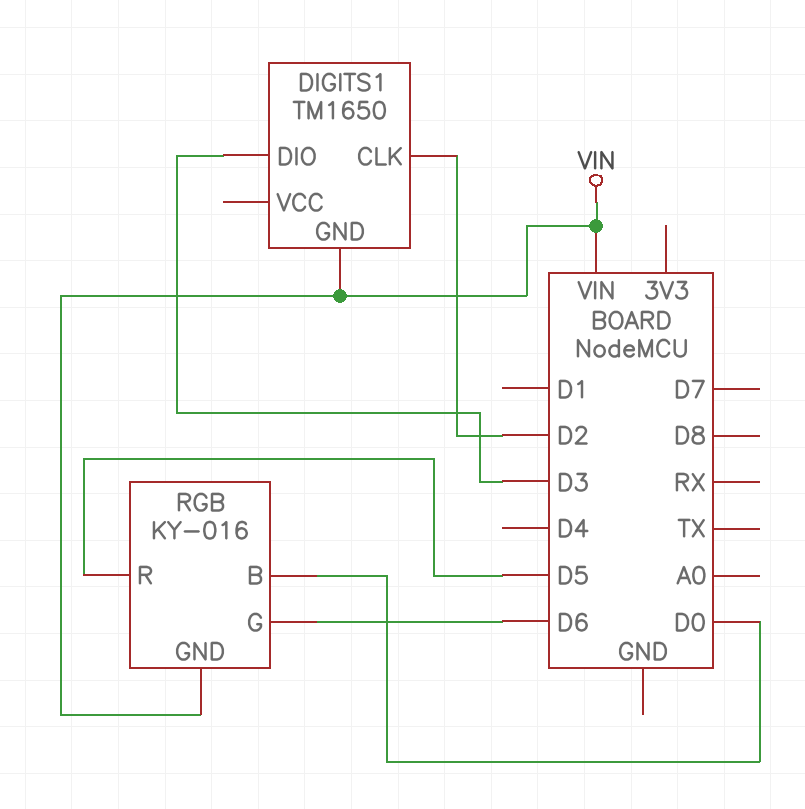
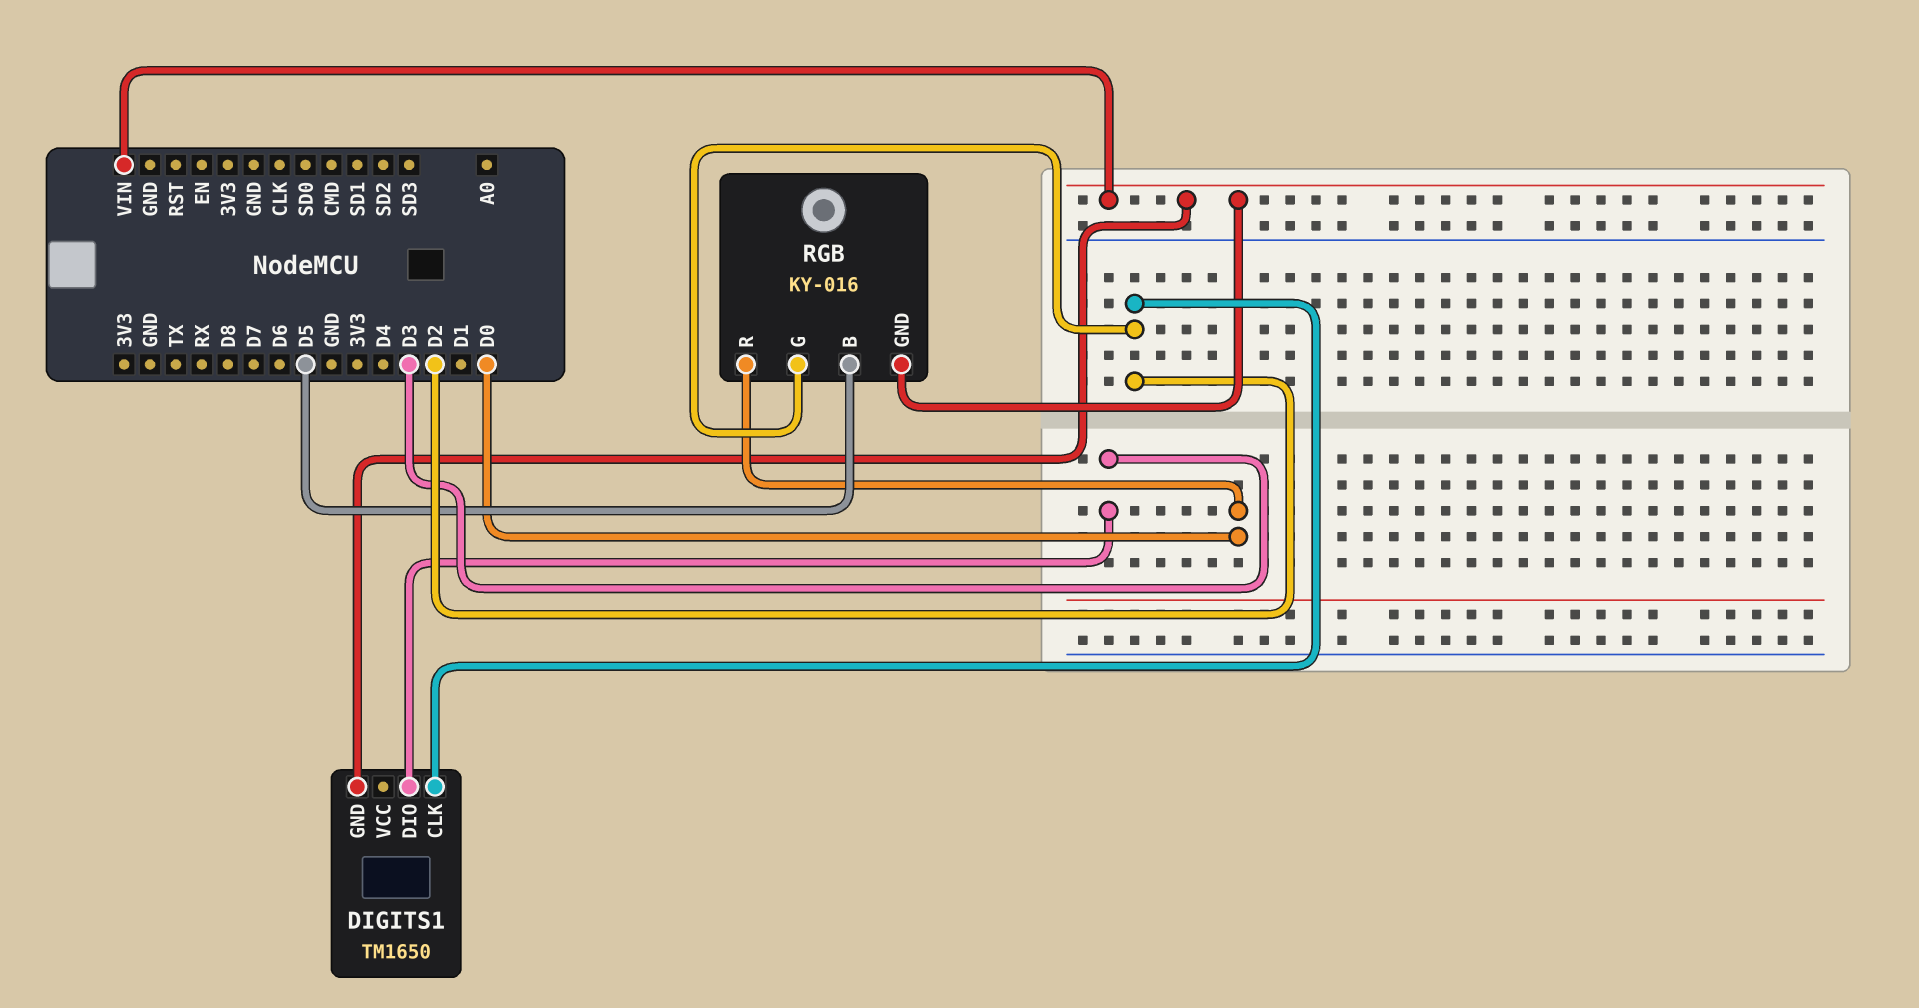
RGB pin B: D0 -> D5
RGB pin G: D6 -> D2
RGB pin R: D5 -> D0

